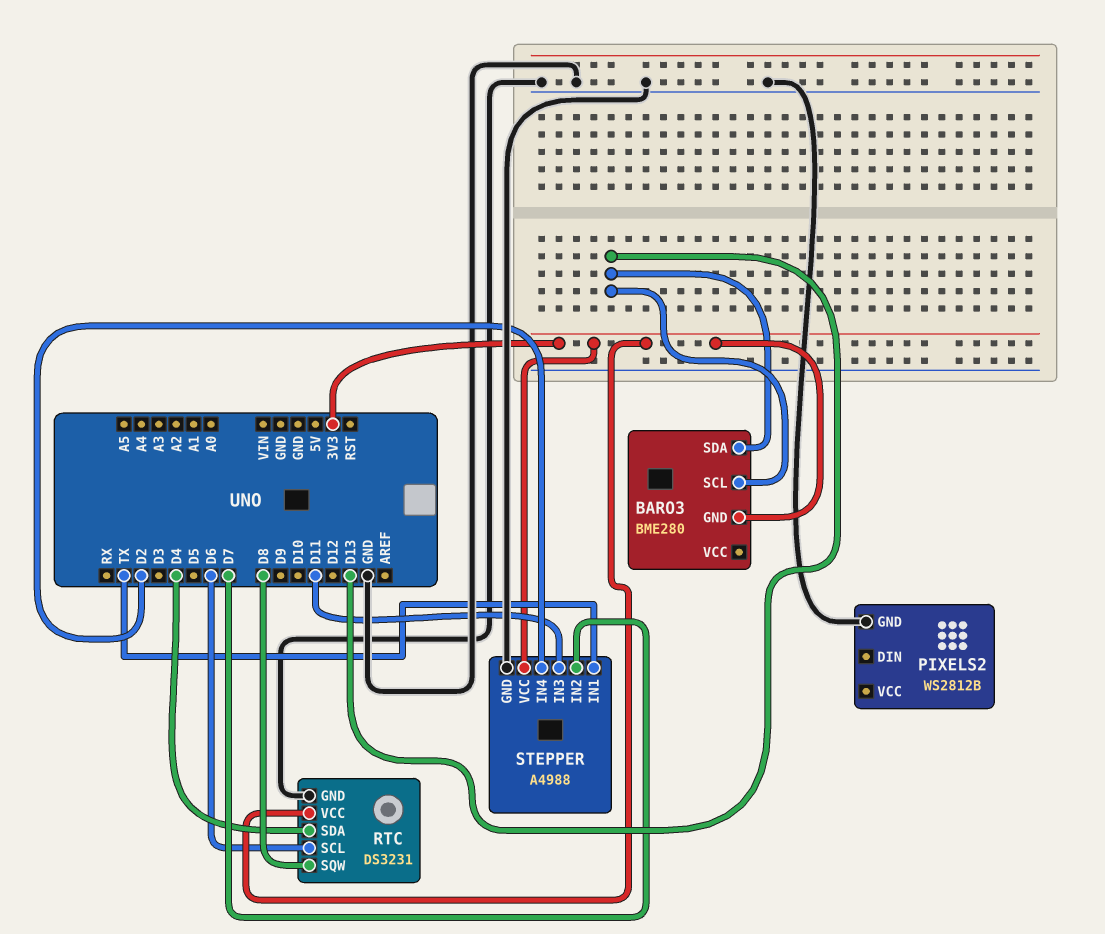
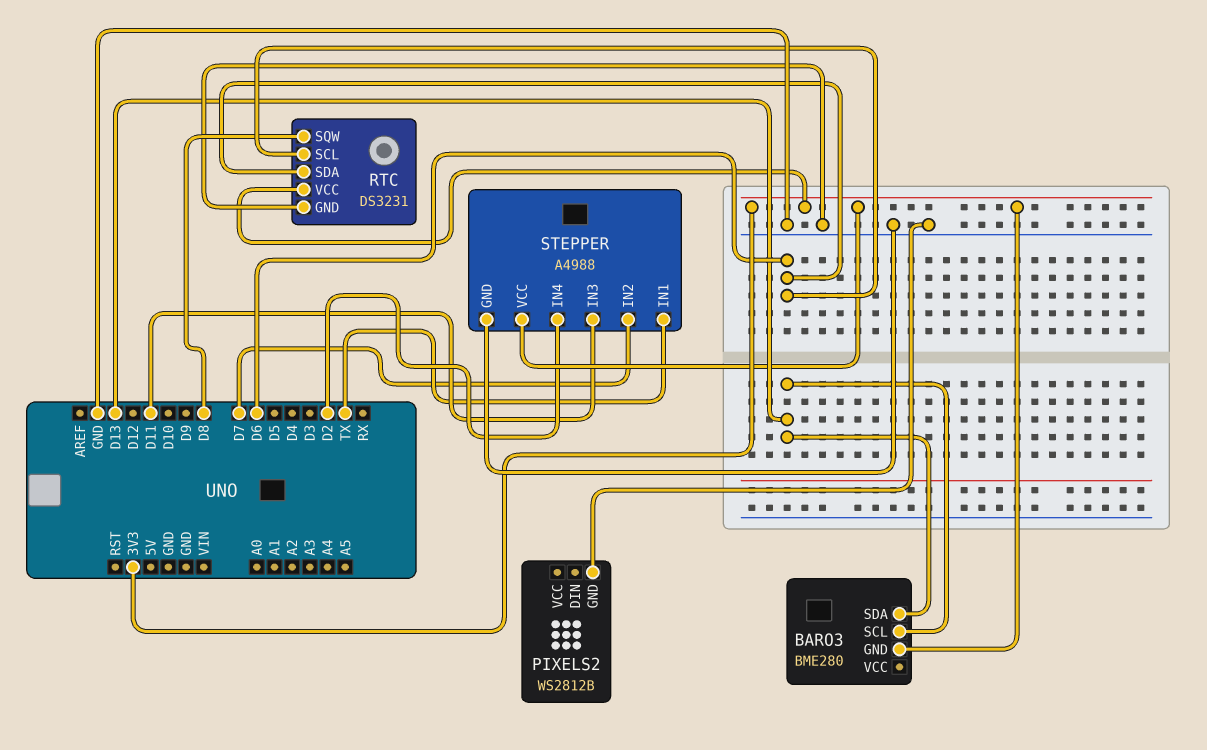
RTC pin SDA: D4 -> D6

